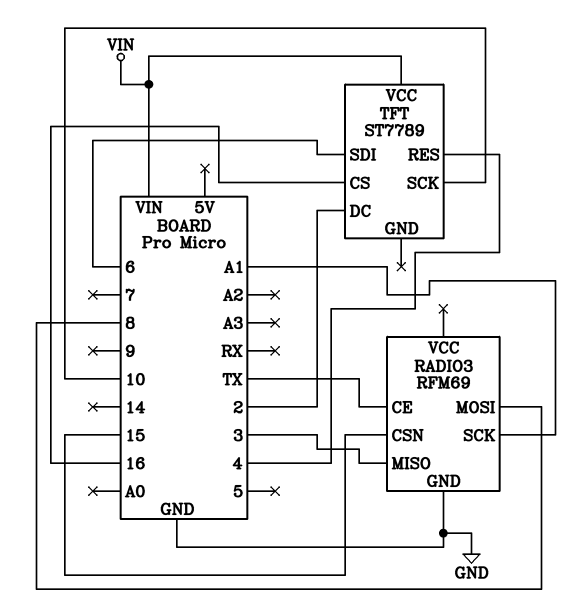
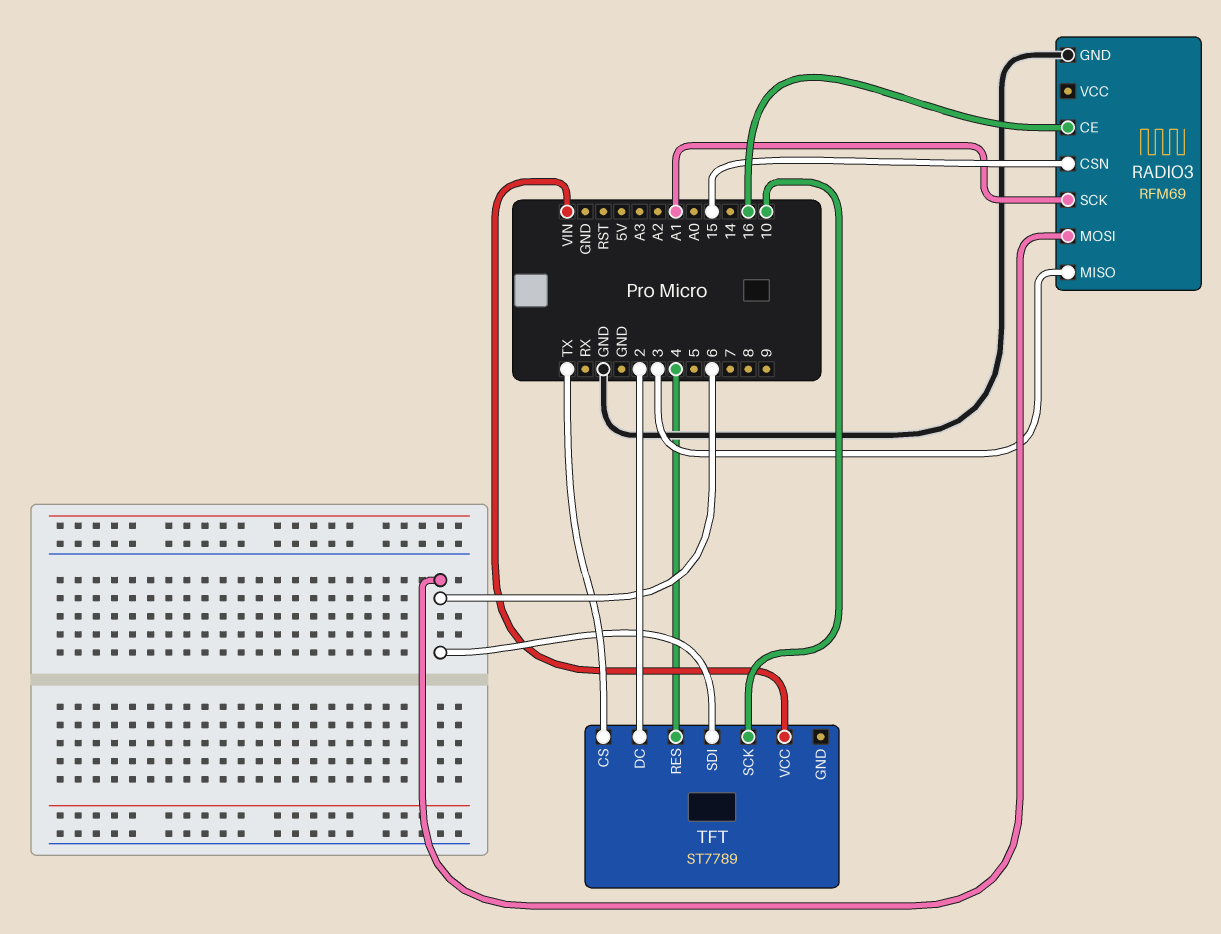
RADIO3 pin CE: TX -> 16
RADIO3 pin MOSI: 8 -> 6
TFT pin CS: 16 -> TX

